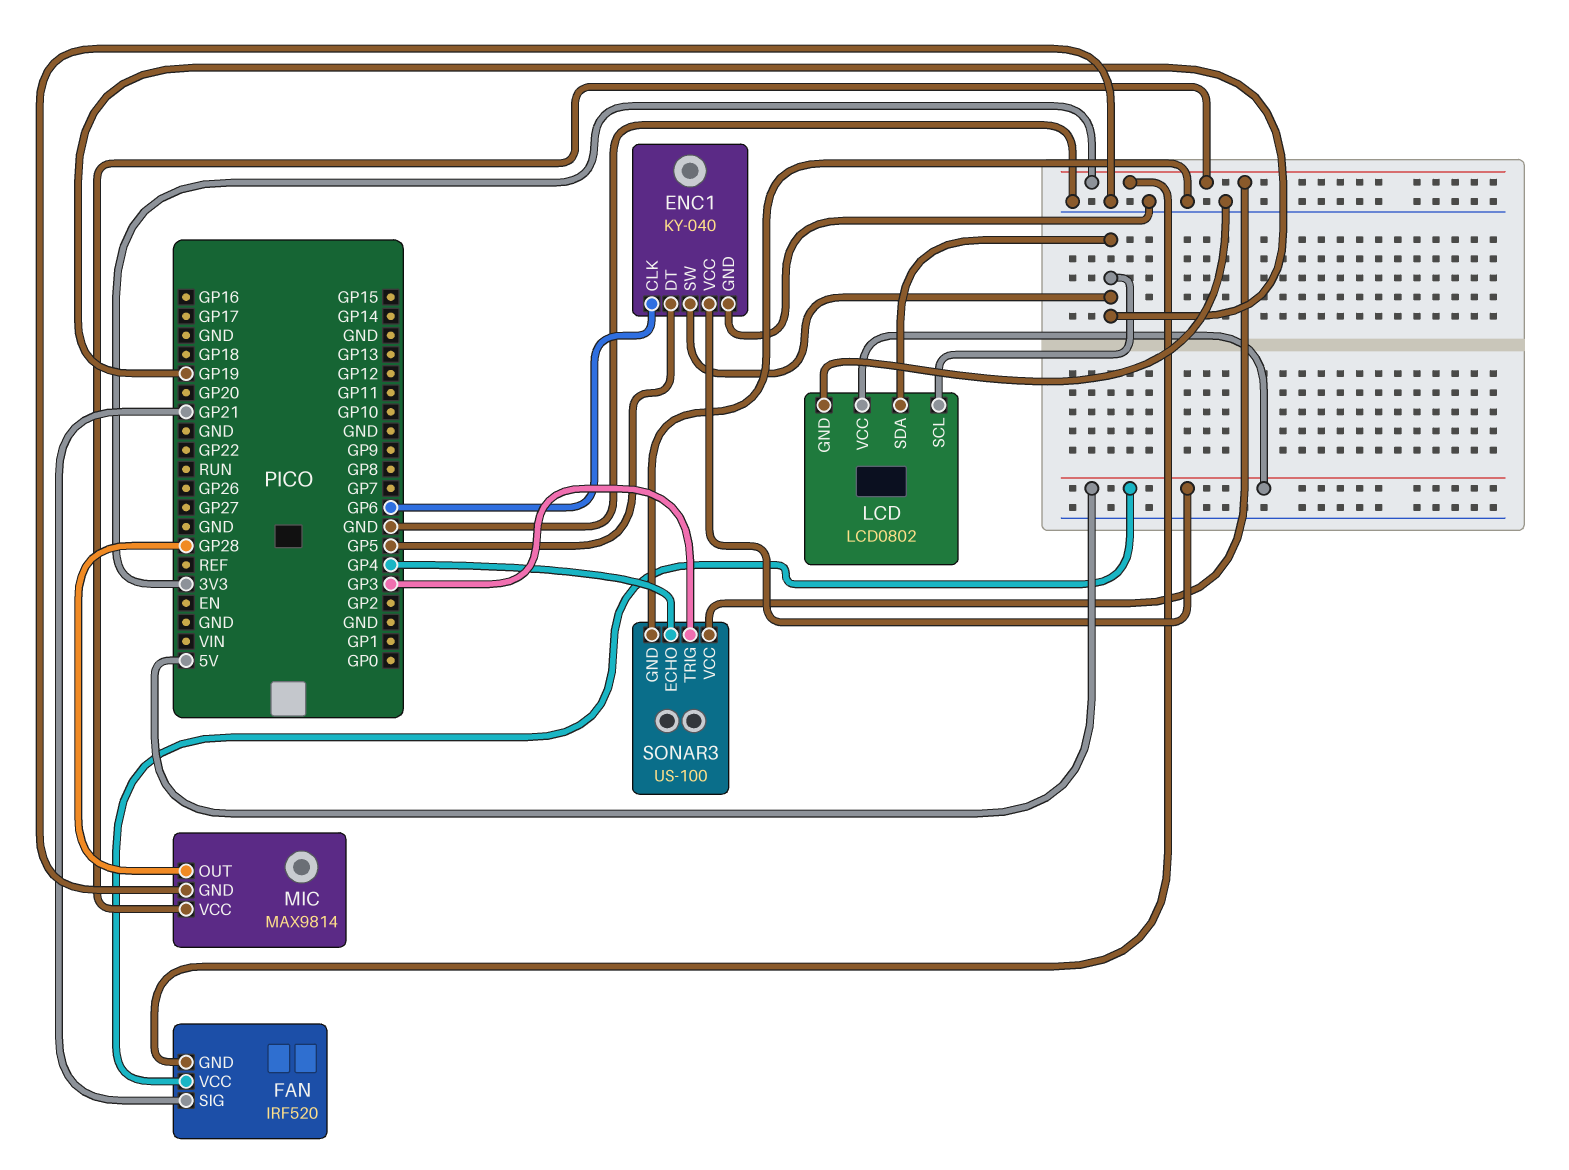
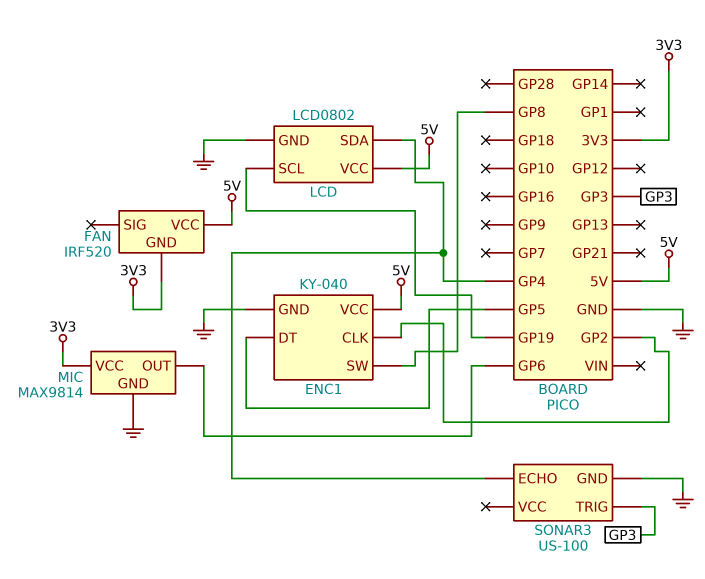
ENC1 pin CLK: GP6 -> GP2
ENC1 pin SW: GP19 -> GP8
FAN pin SIG: GP21 -> none
LCD pin SDA: GP19 -> GP4
MIC pin OUT: GP28 -> GP6
SONAR3 pin VCC: 3V3 -> none

